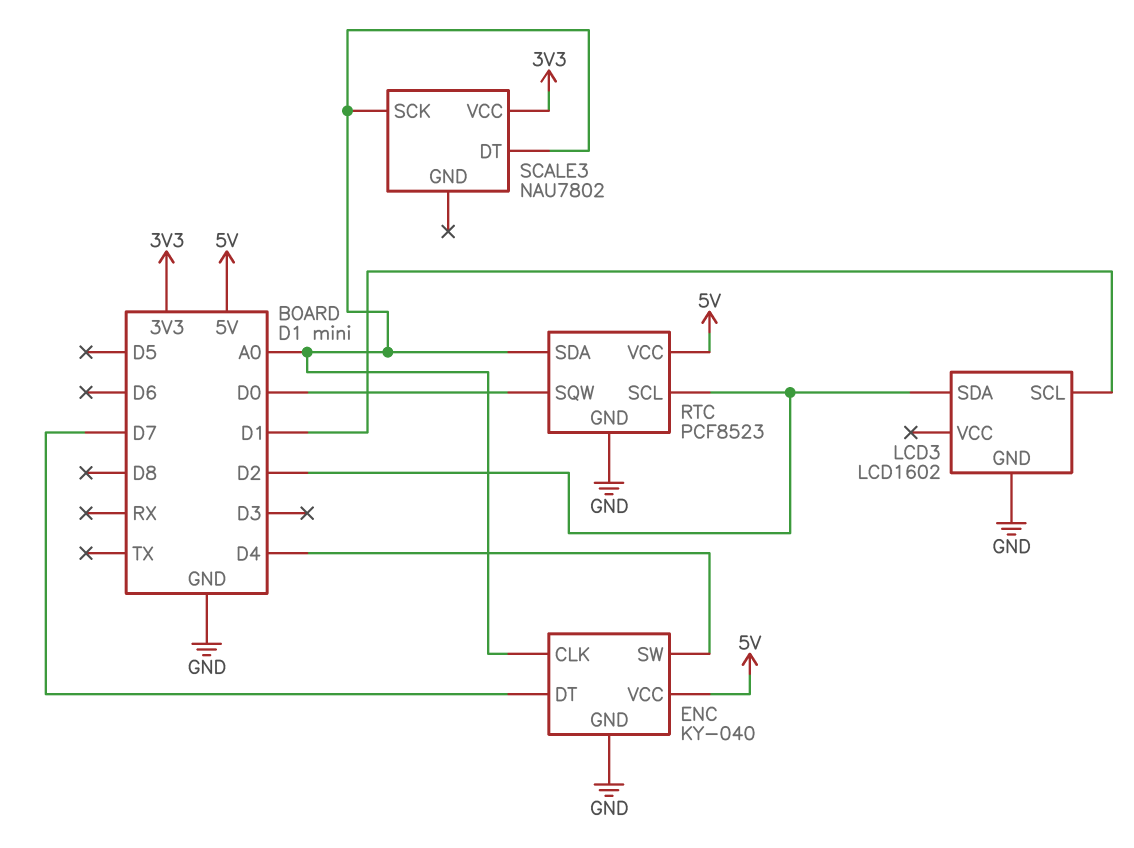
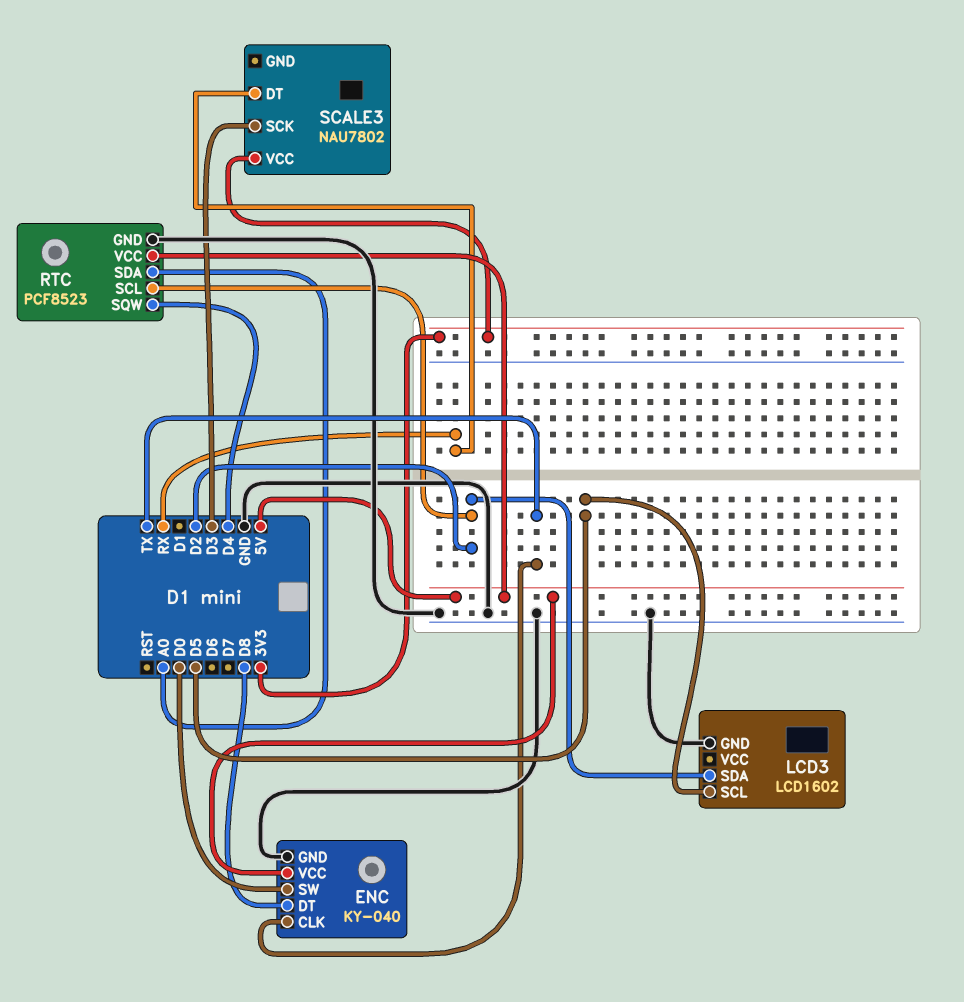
ENC pin CLK: A0 -> TX
ENC pin DT: D7 -> D8
ENC pin SW: D4 -> D0
LCD3 pin SCL: D1 -> D5
RTC pin SQW: D0 -> D4
SCALE3 pin DT: A0 -> RX
SCALE3 pin SCK: A0 -> D3

